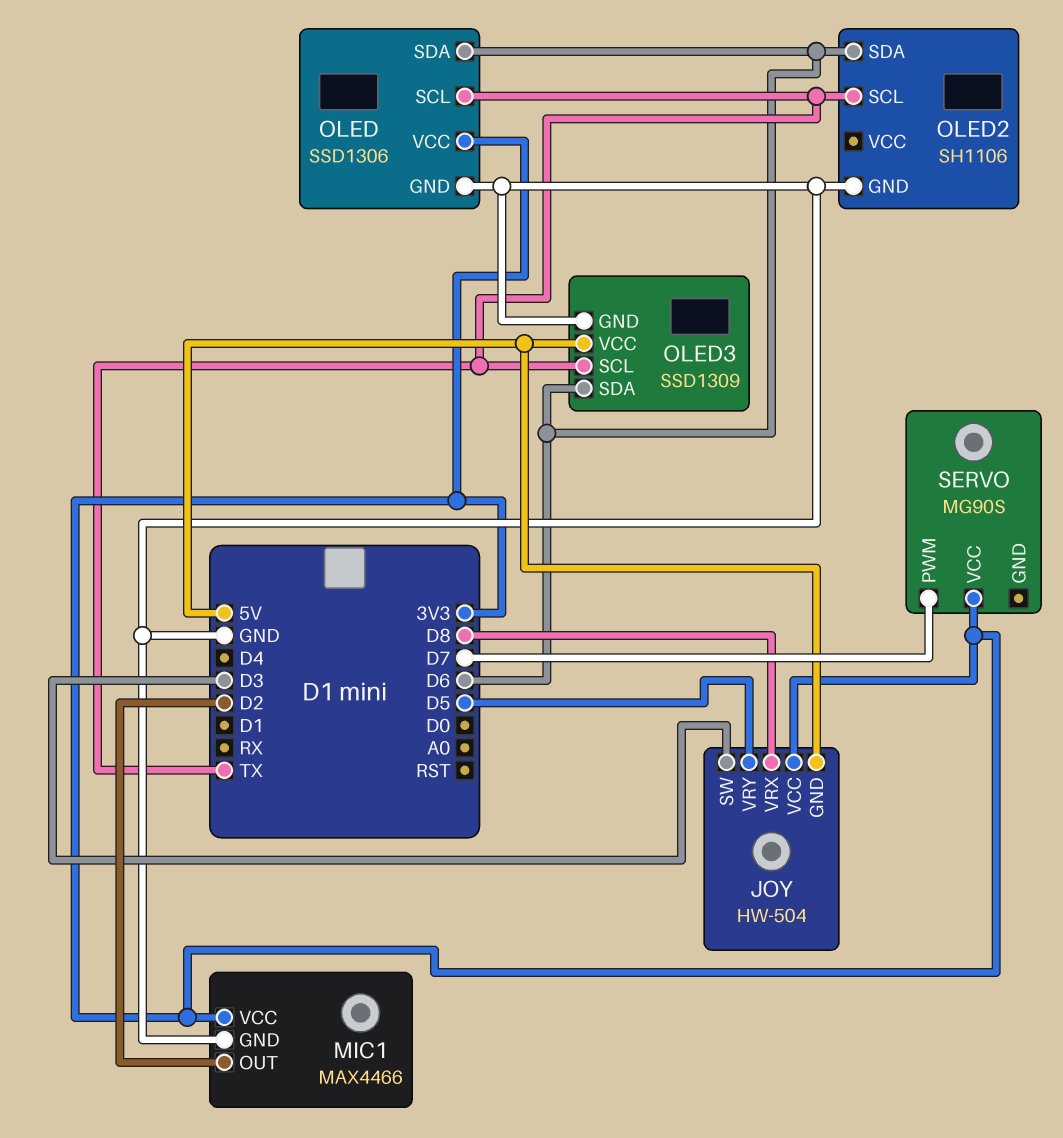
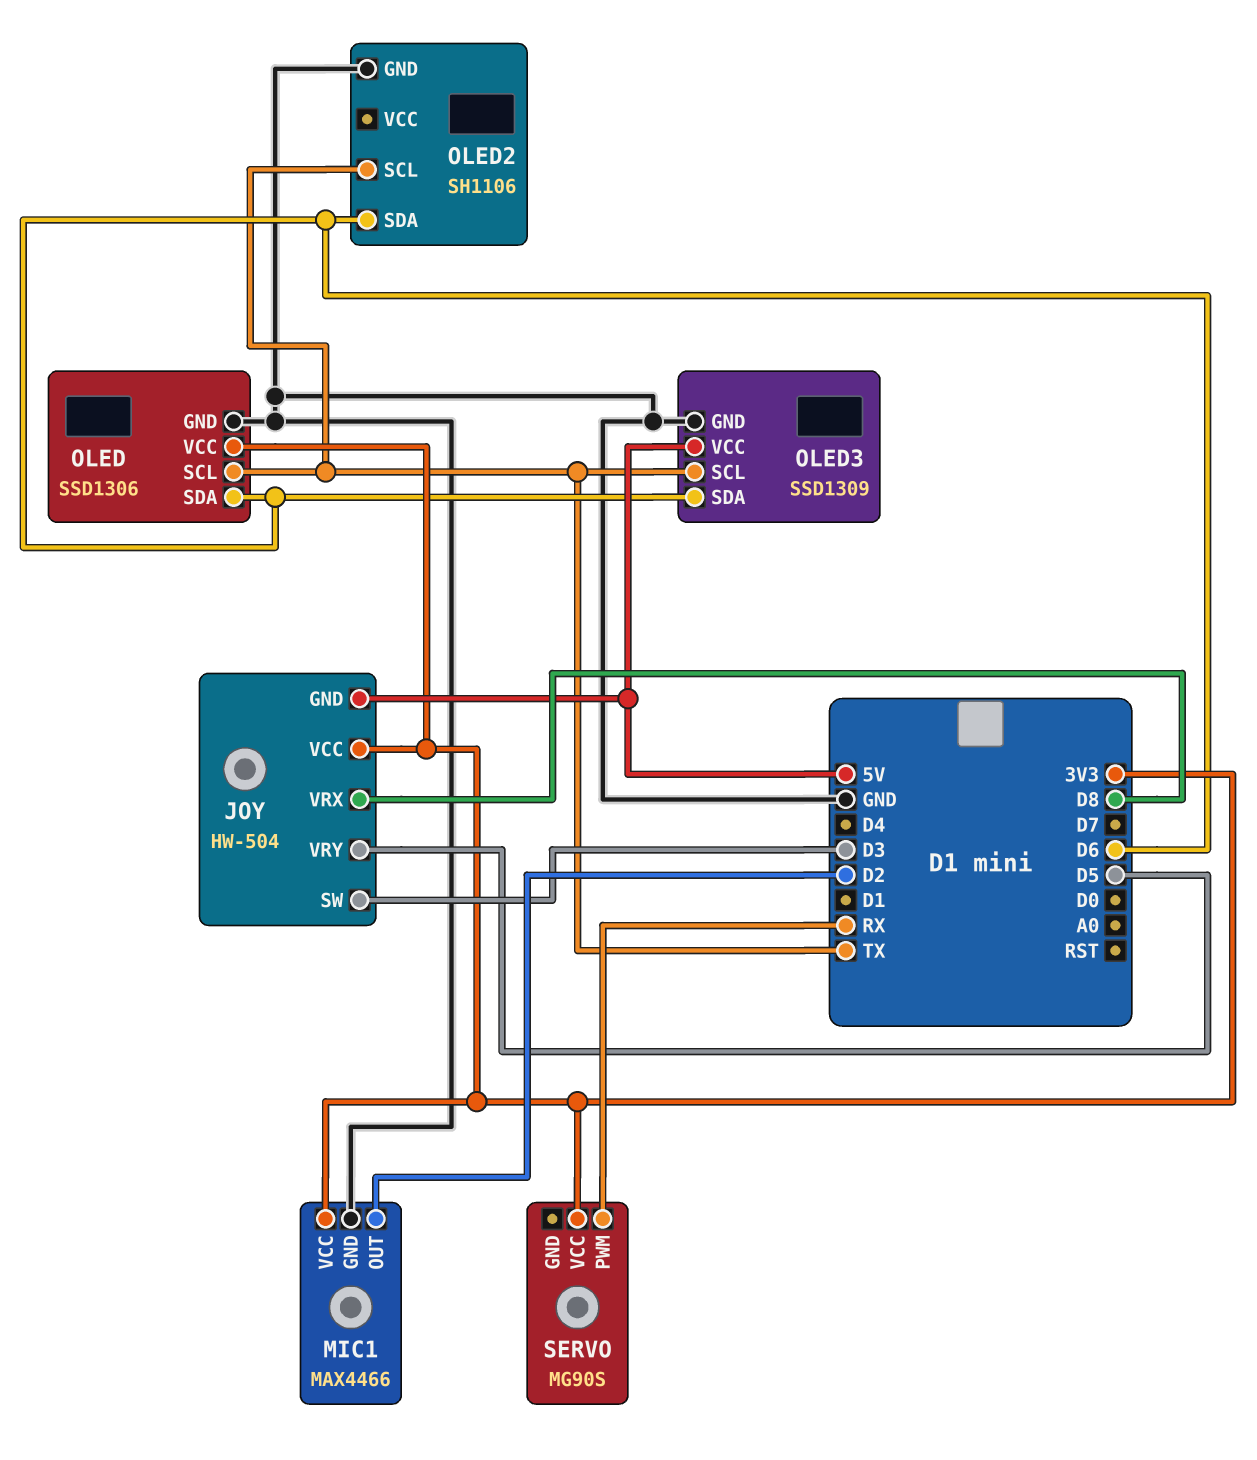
SERVO pin PWM: D7 -> RX

